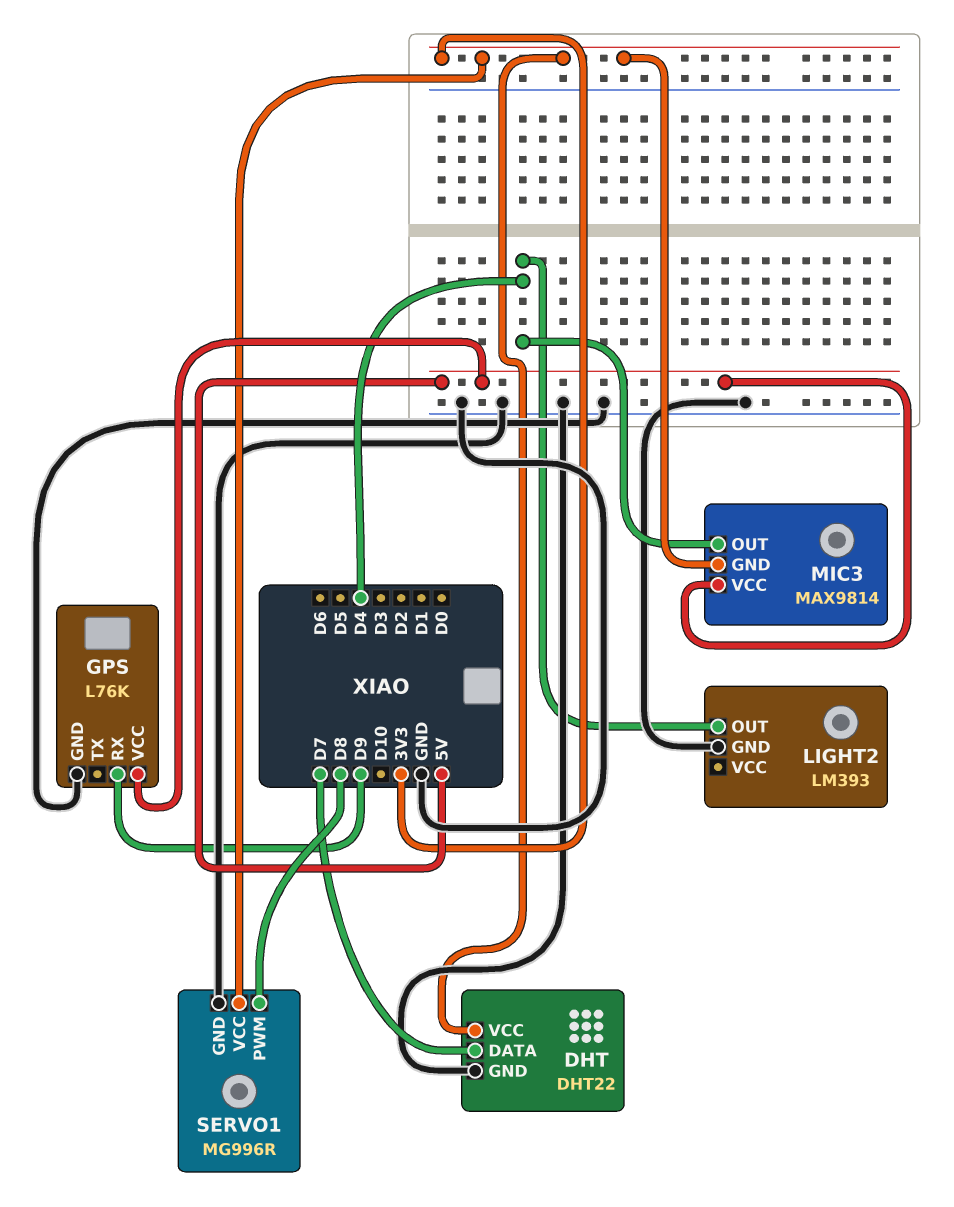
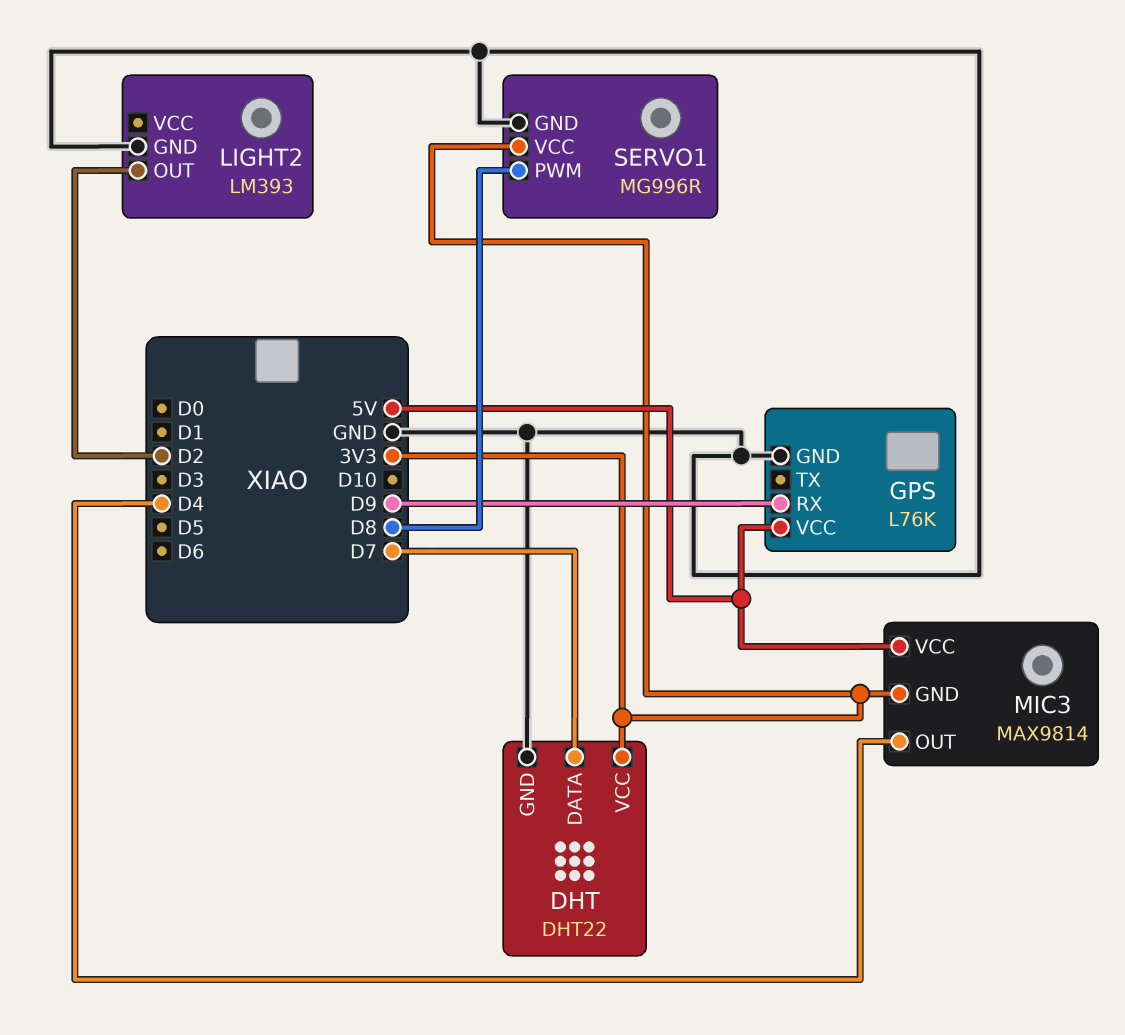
LIGHT2 pin OUT: D4 -> D2

